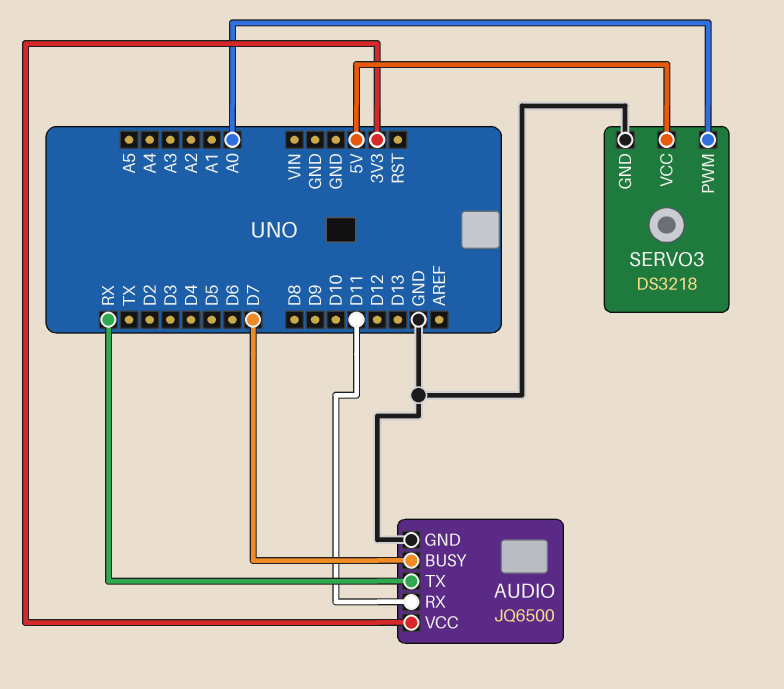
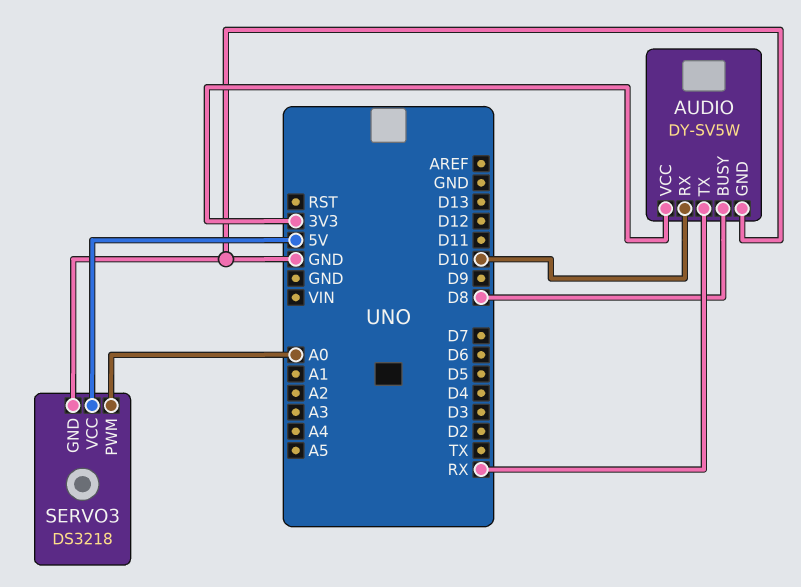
AUDIO: JQ6500 -> DY-SV5W
AUDIO pin BUSY: D7 -> D8
AUDIO pin RX: D11 -> D10

